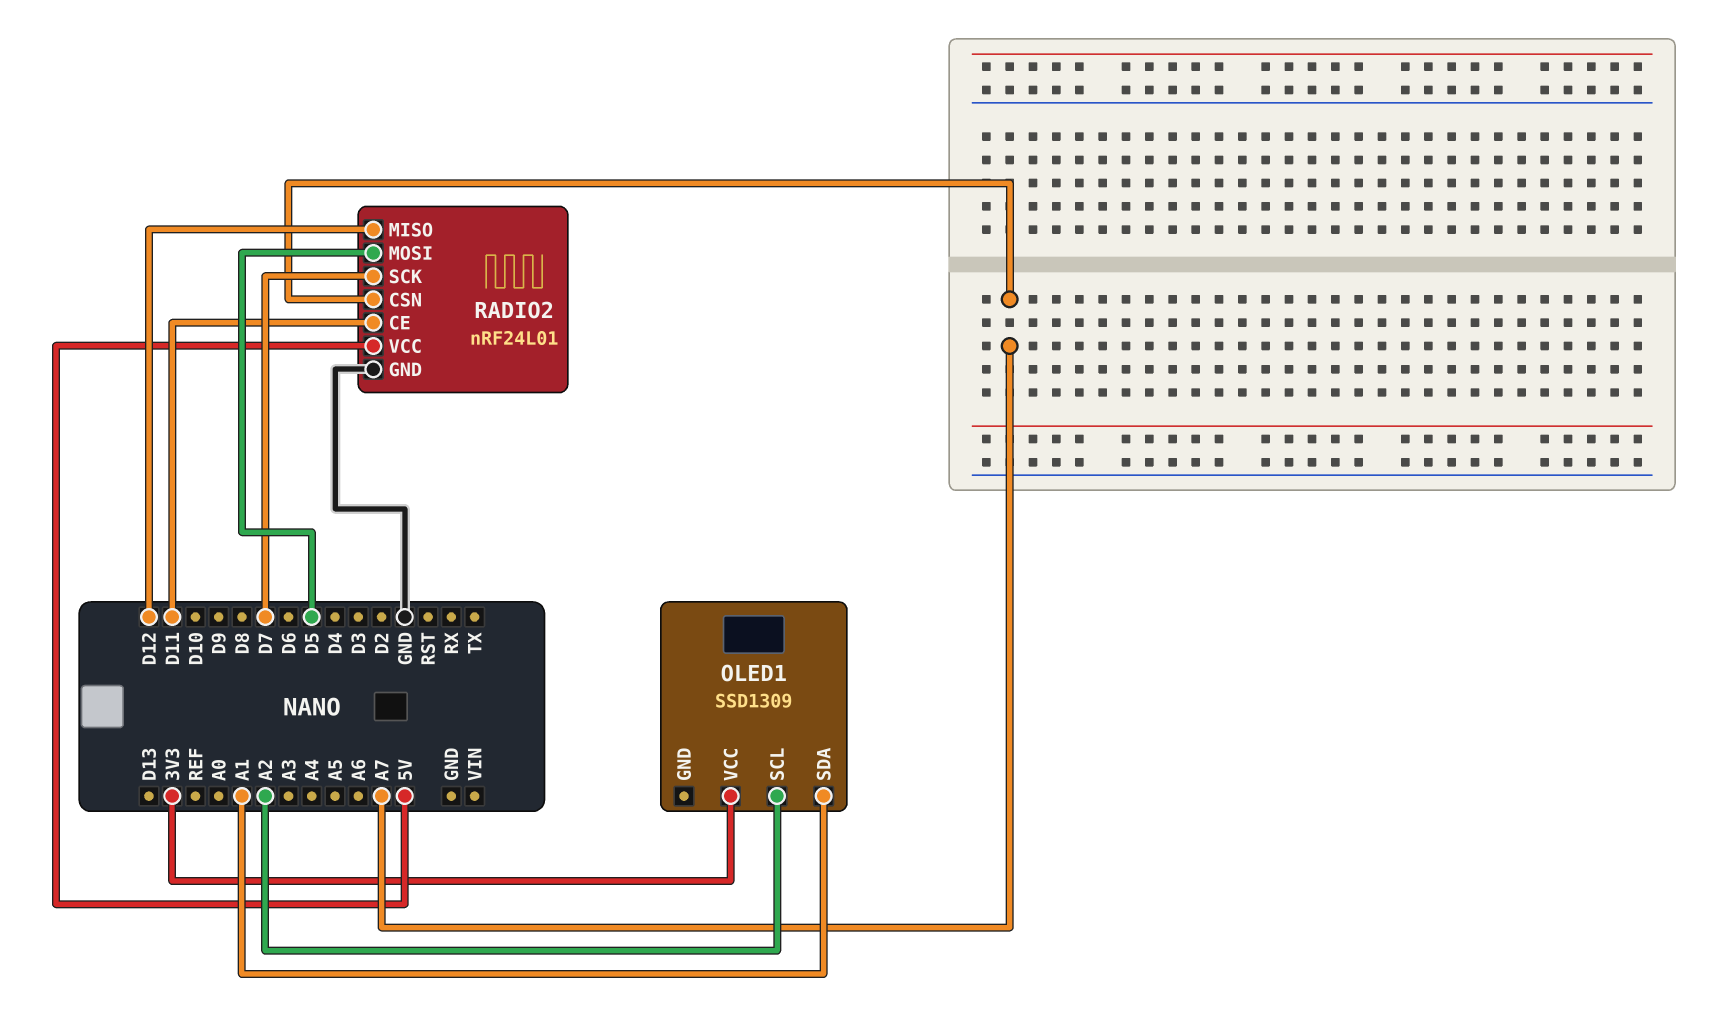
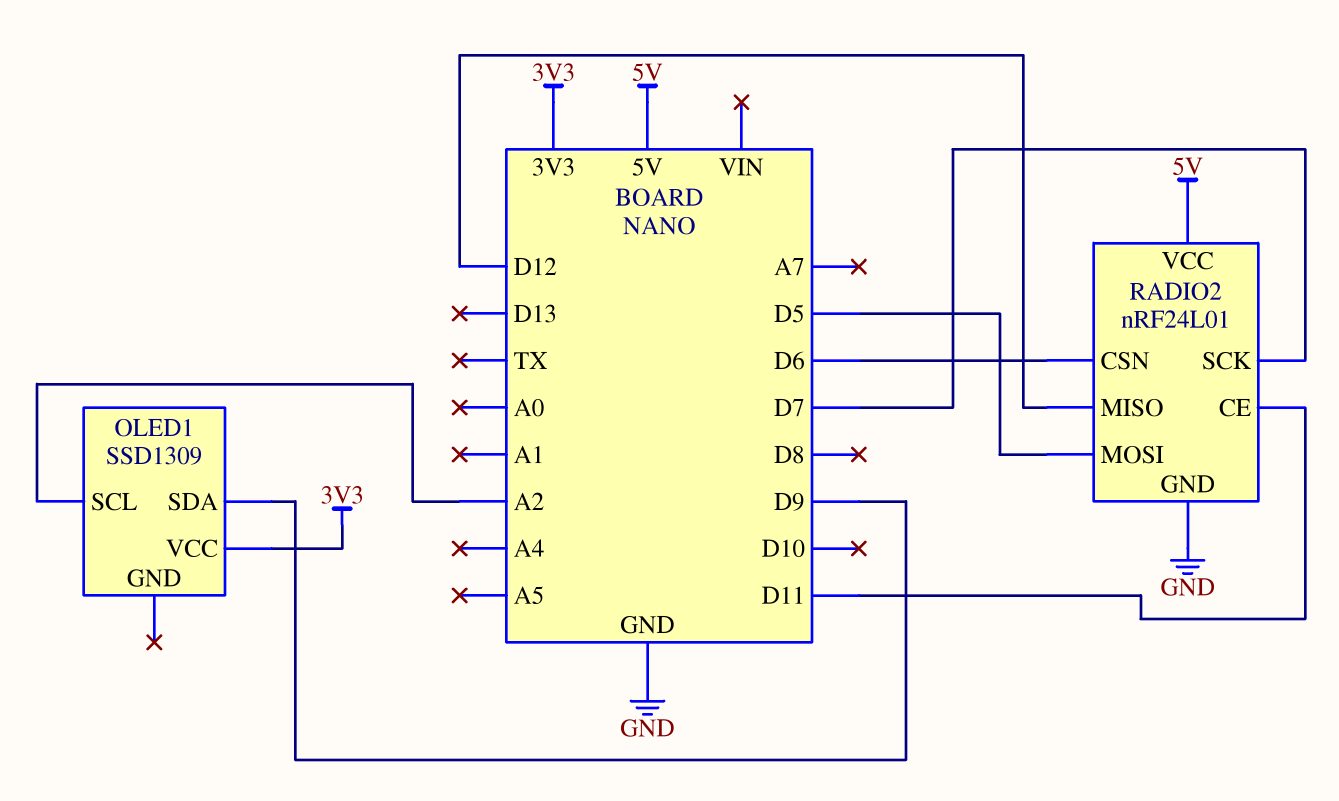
OLED1 pin SDA: A1 -> D9
RADIO2 pin CSN: A7 -> D6

